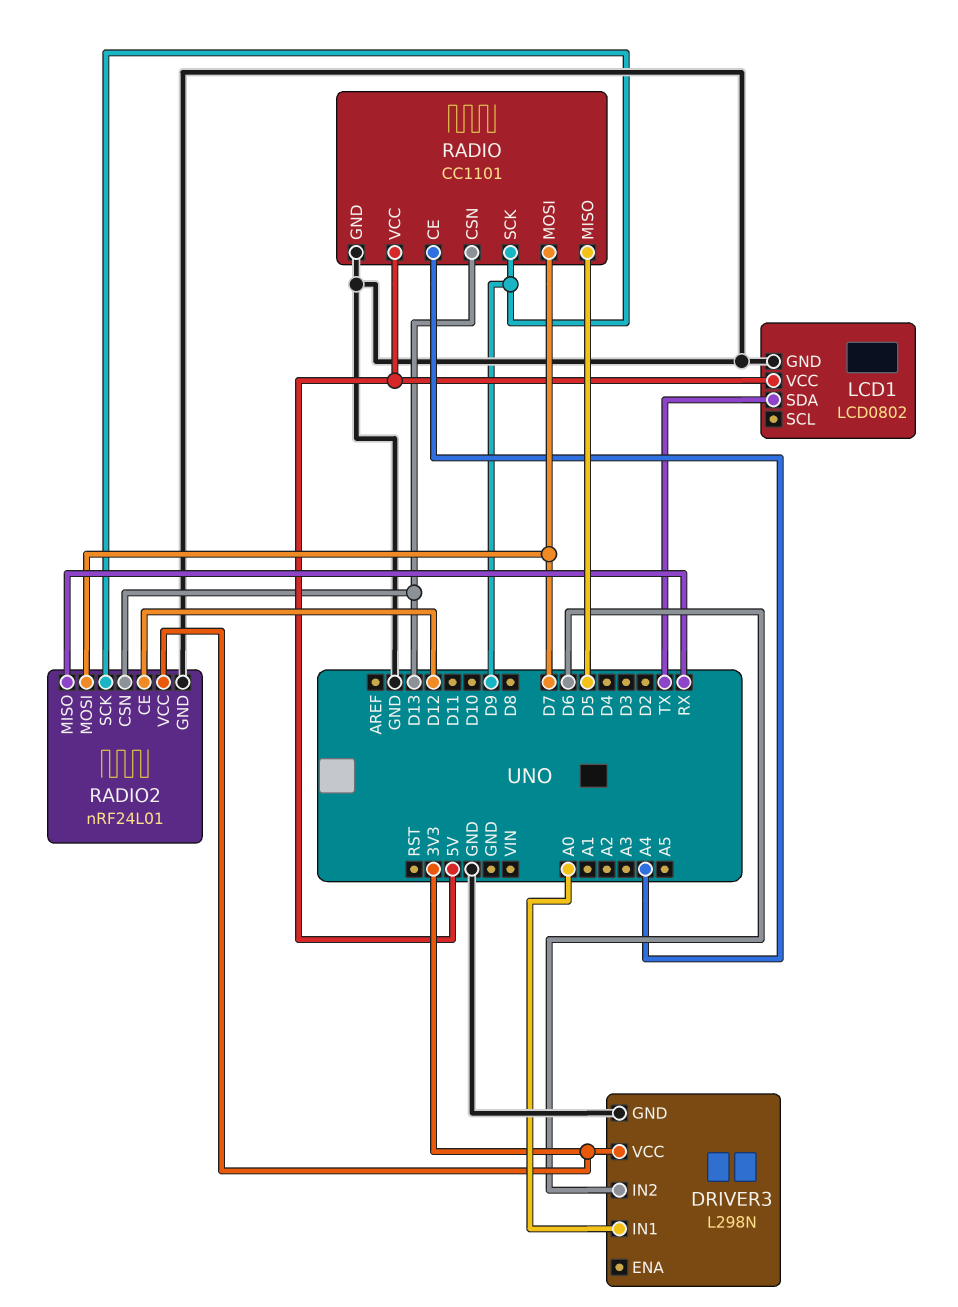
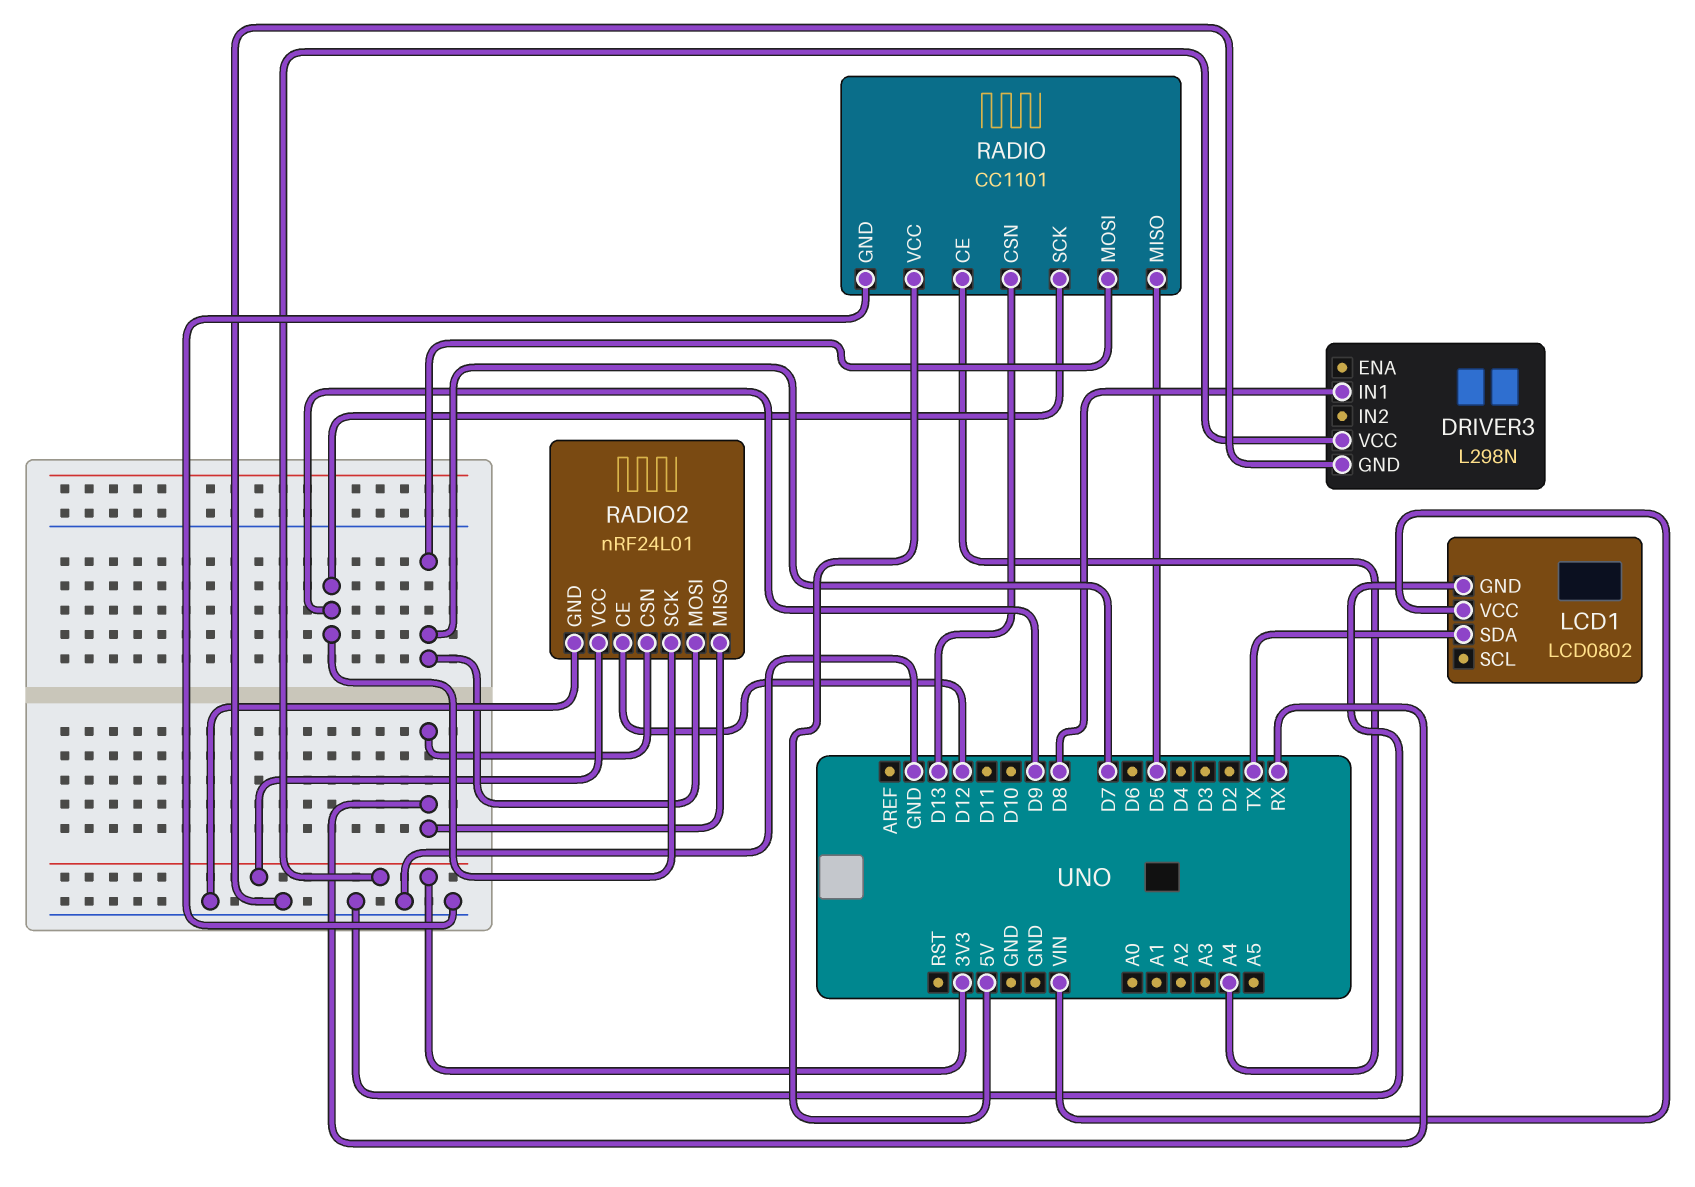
DRIVER3 pin IN1: A0 -> D8
DRIVER3 pin IN2: D6 -> none
LCD1 pin VCC: 5V -> VIN
RADIO2 pin CSN: D13 -> RX

